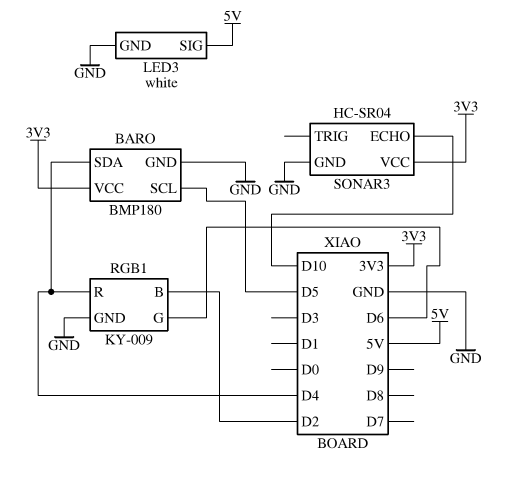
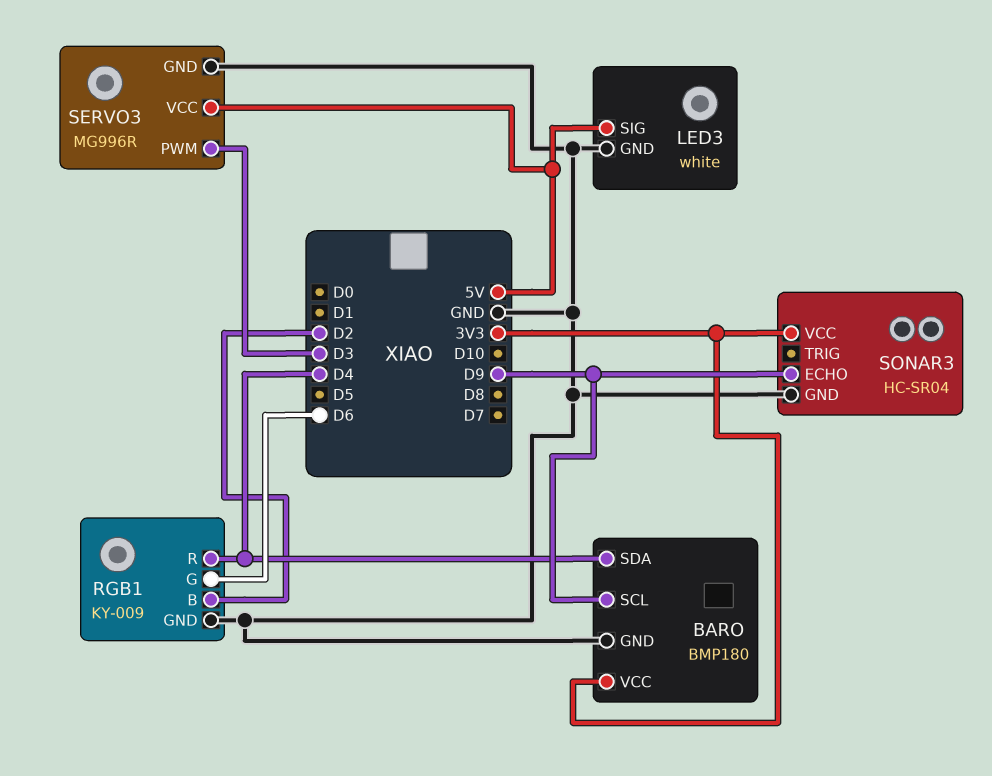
BARO pin SCL: D5 -> D9
SERVO3: none -> MG996R
SERVO3 pin GND: none -> GND
SERVO3 pin PWM: none -> D3
SERVO3 pin VCC: none -> 5V
SONAR3 pin ECHO: D10 -> D9

